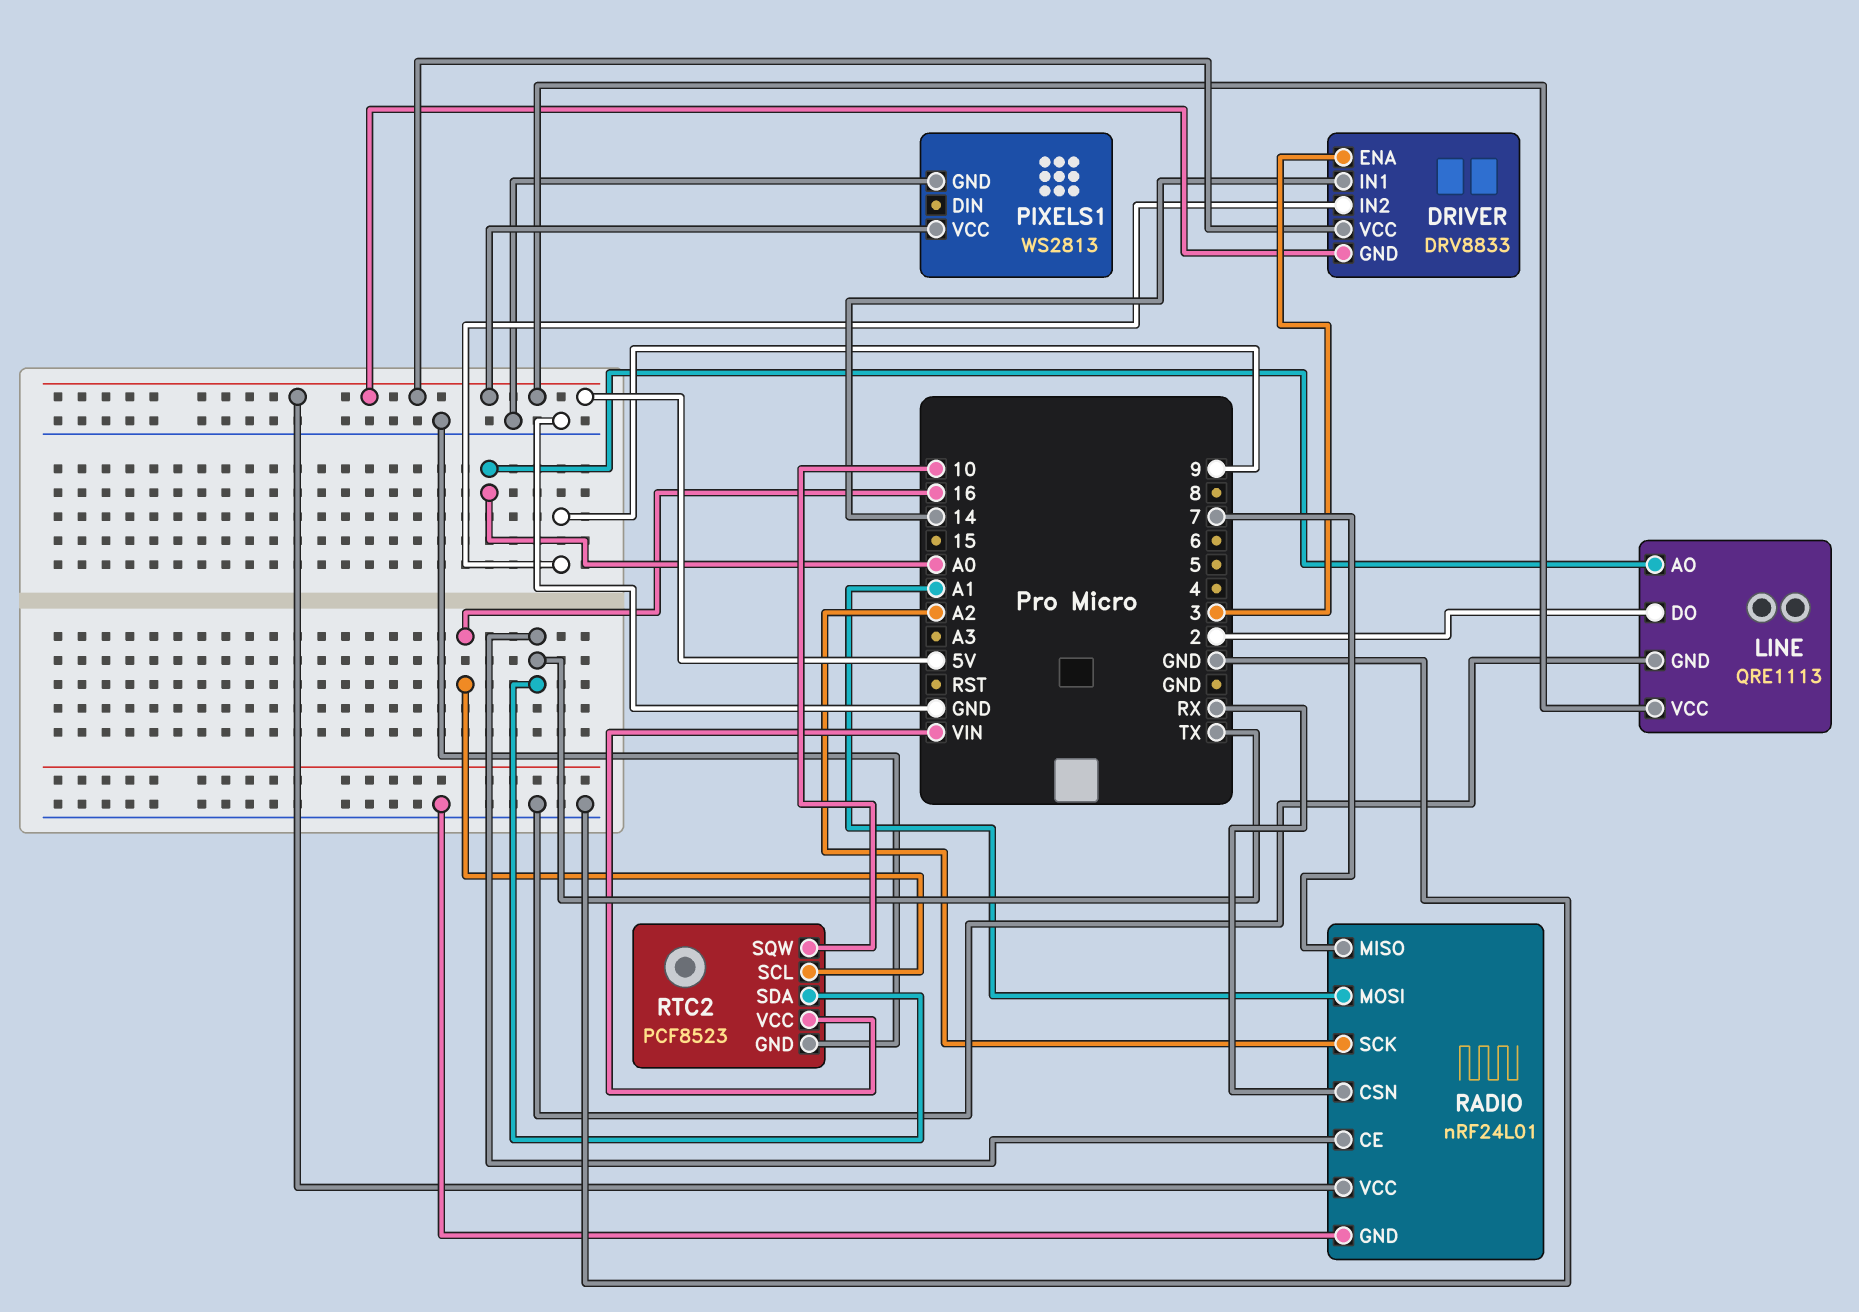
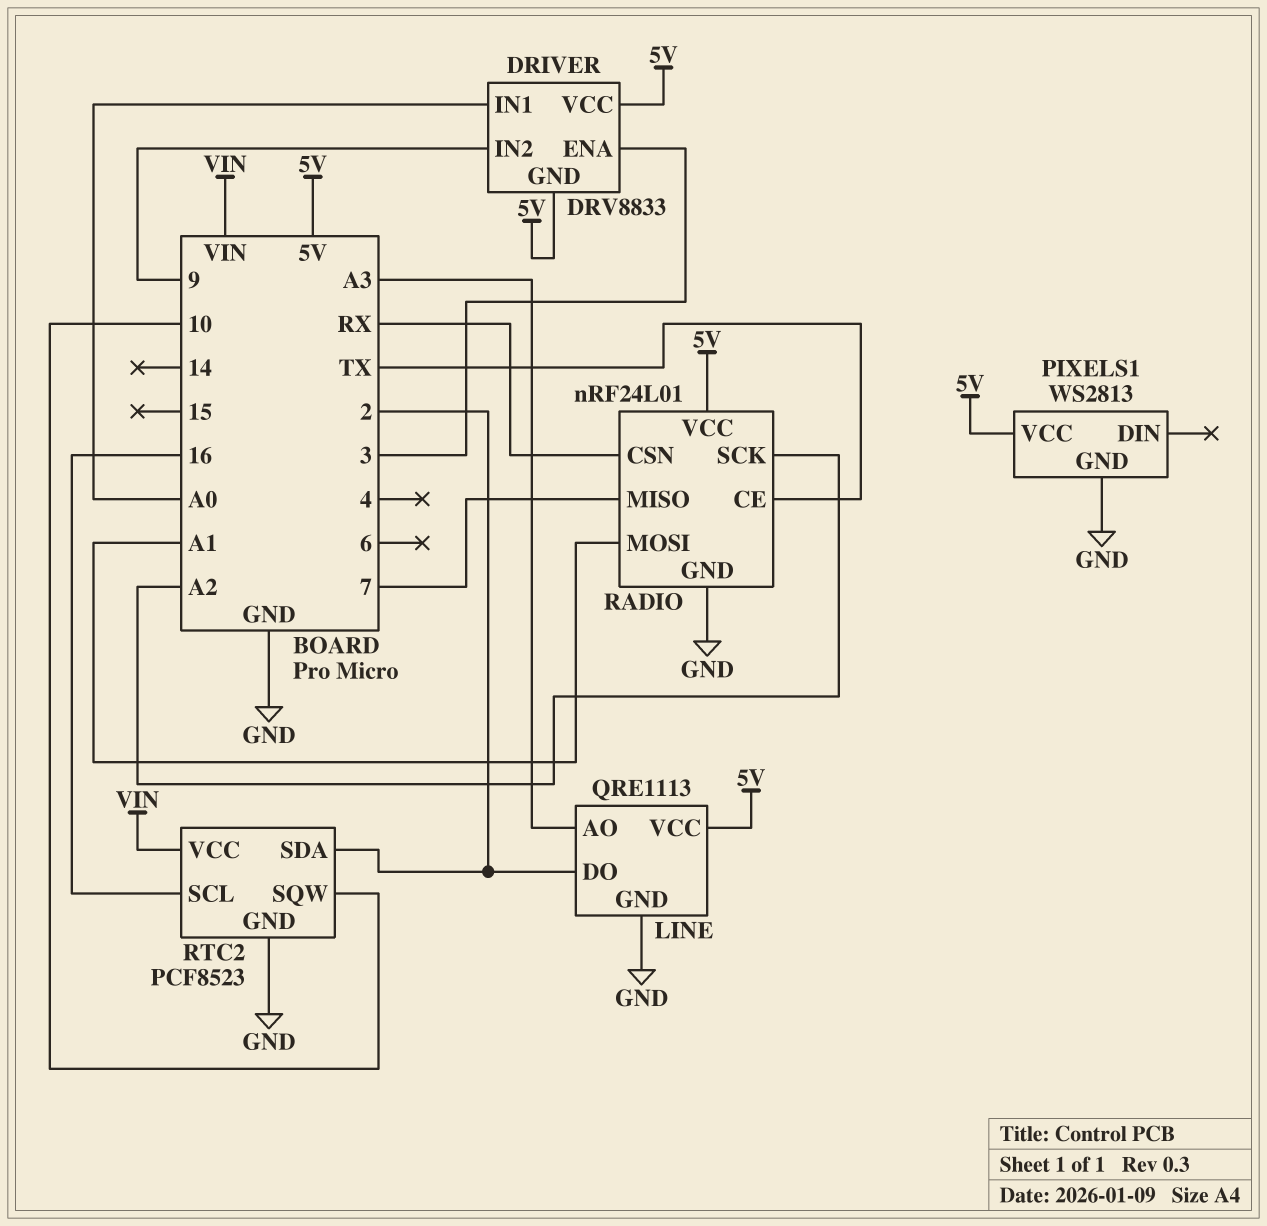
DRIVER pin IN1: 14 -> A0
LINE pin AO: A0 -> A3
RTC2 pin SDA: TX -> 2

